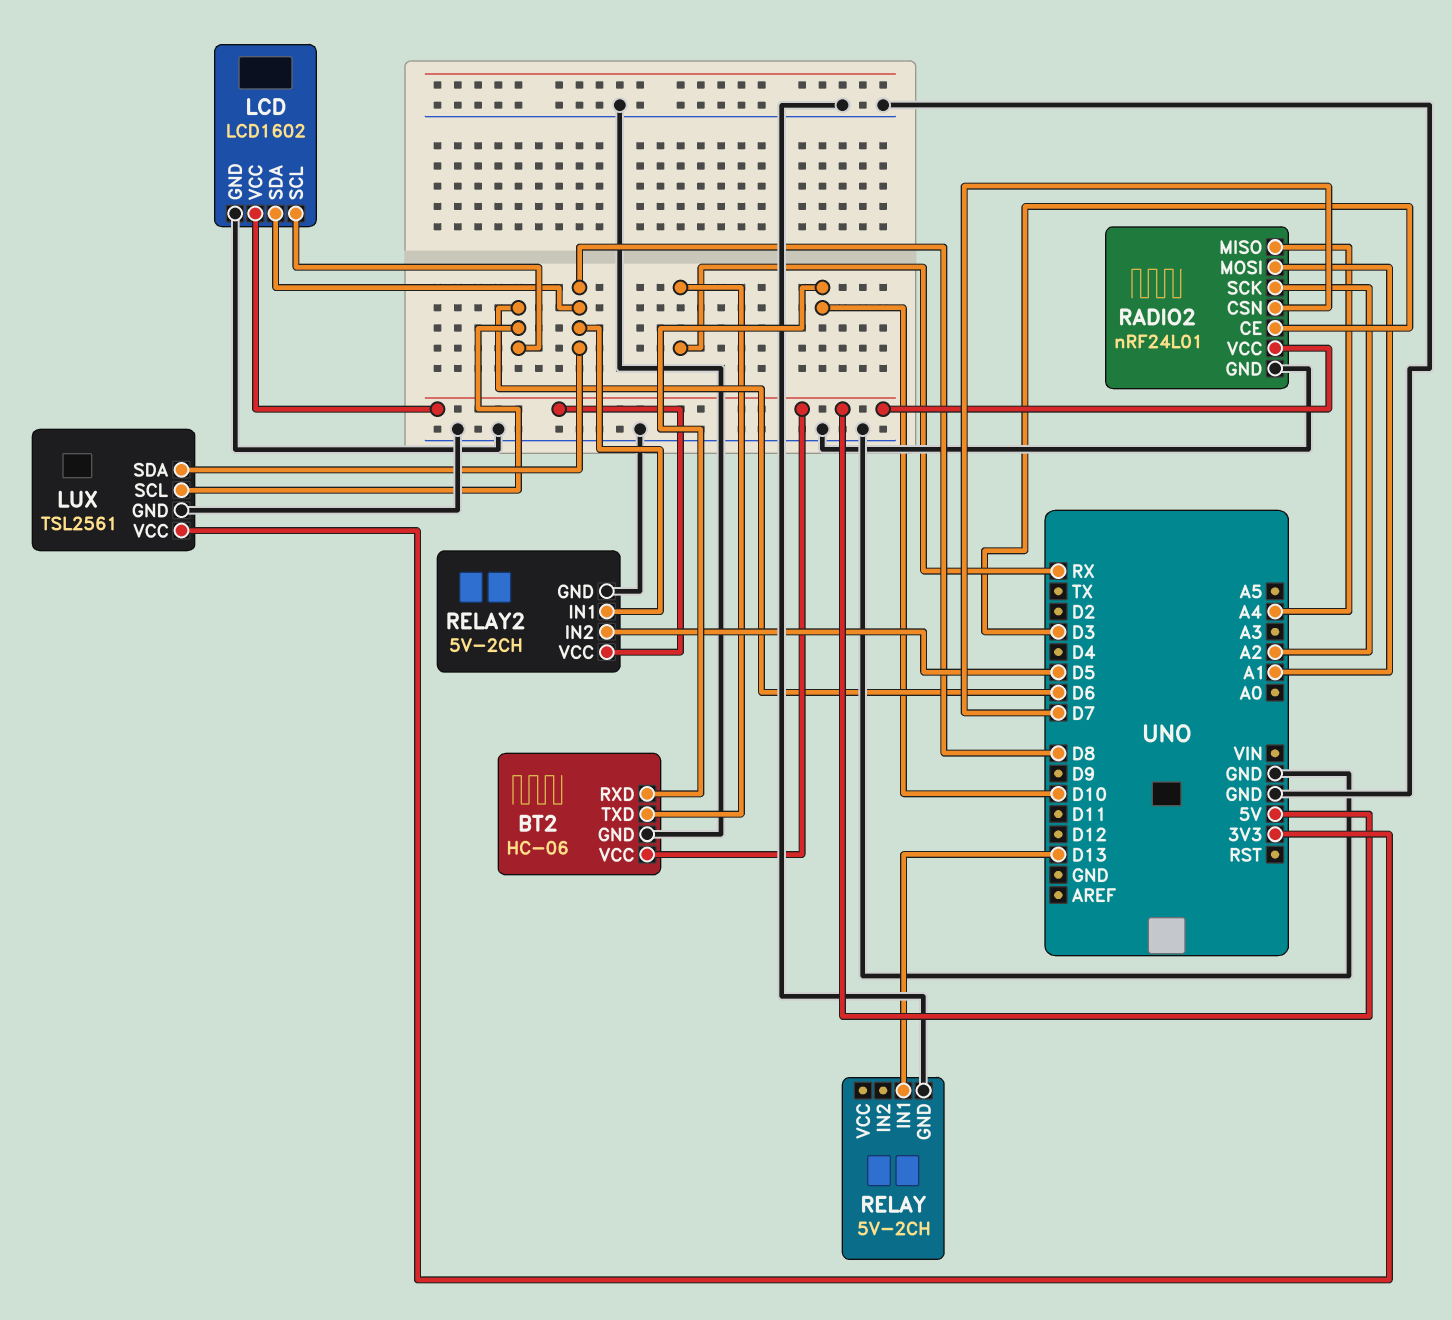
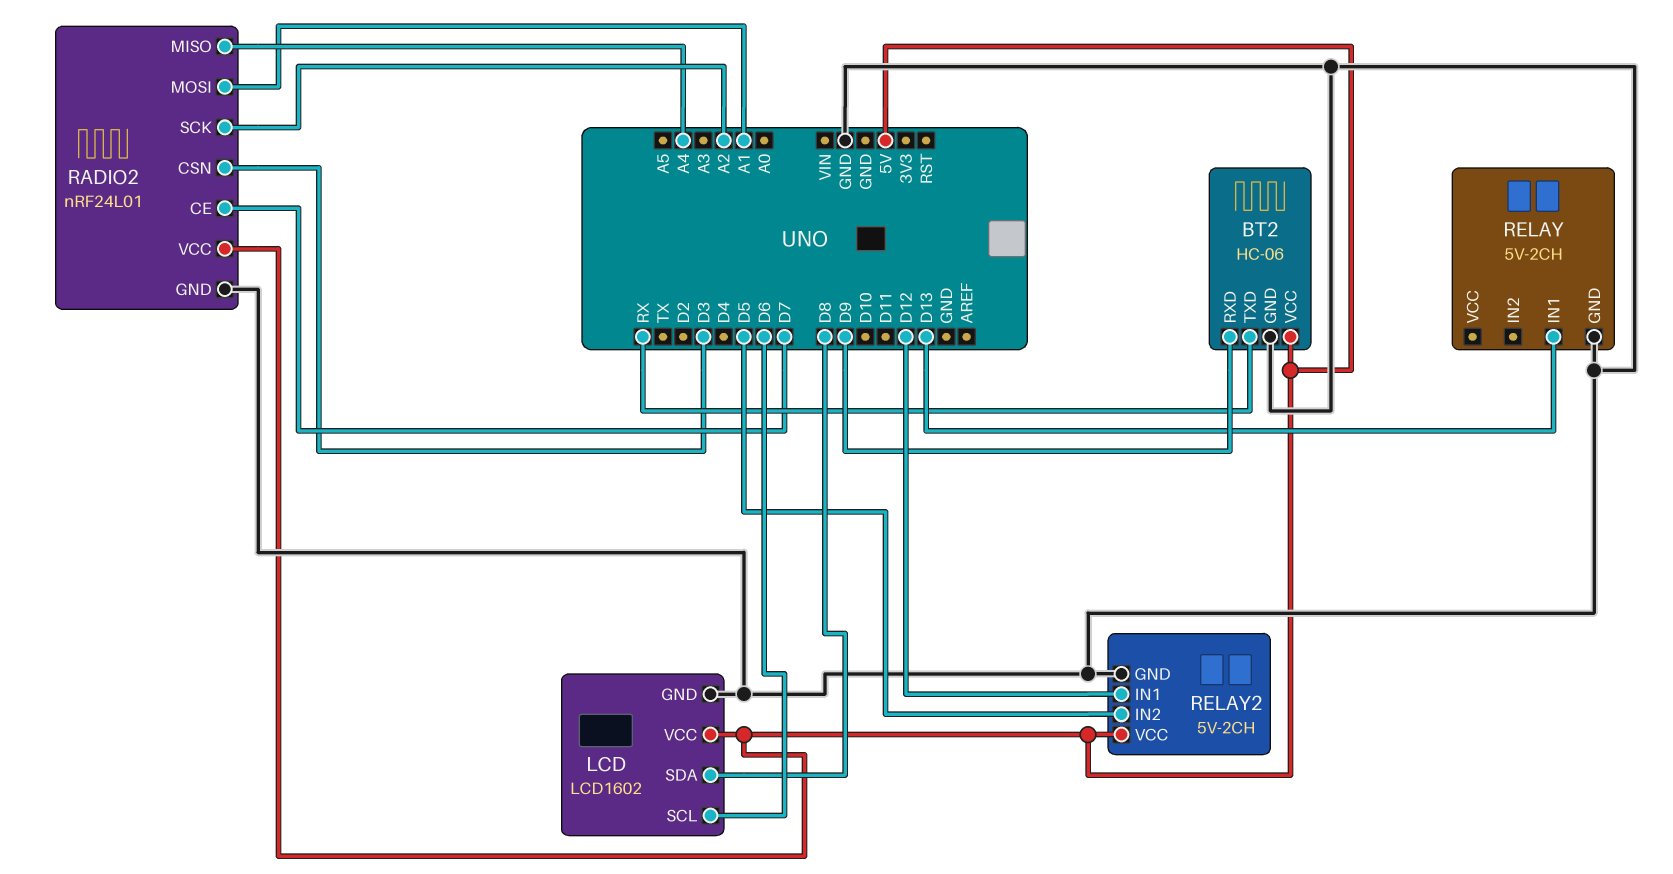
BT2 pin RXD: D10 -> D9
LUX: TSL2561 -> none
LUX pin GND: GND -> none
LUX pin SCL: D6 -> none
LUX pin SDA: D8 -> none
LUX pin VCC: 3V3 -> none
RADIO2 pin CE: D3 -> D7
RADIO2 pin CSN: D7 -> D3
RELAY2 pin IN1: D8 -> D12

